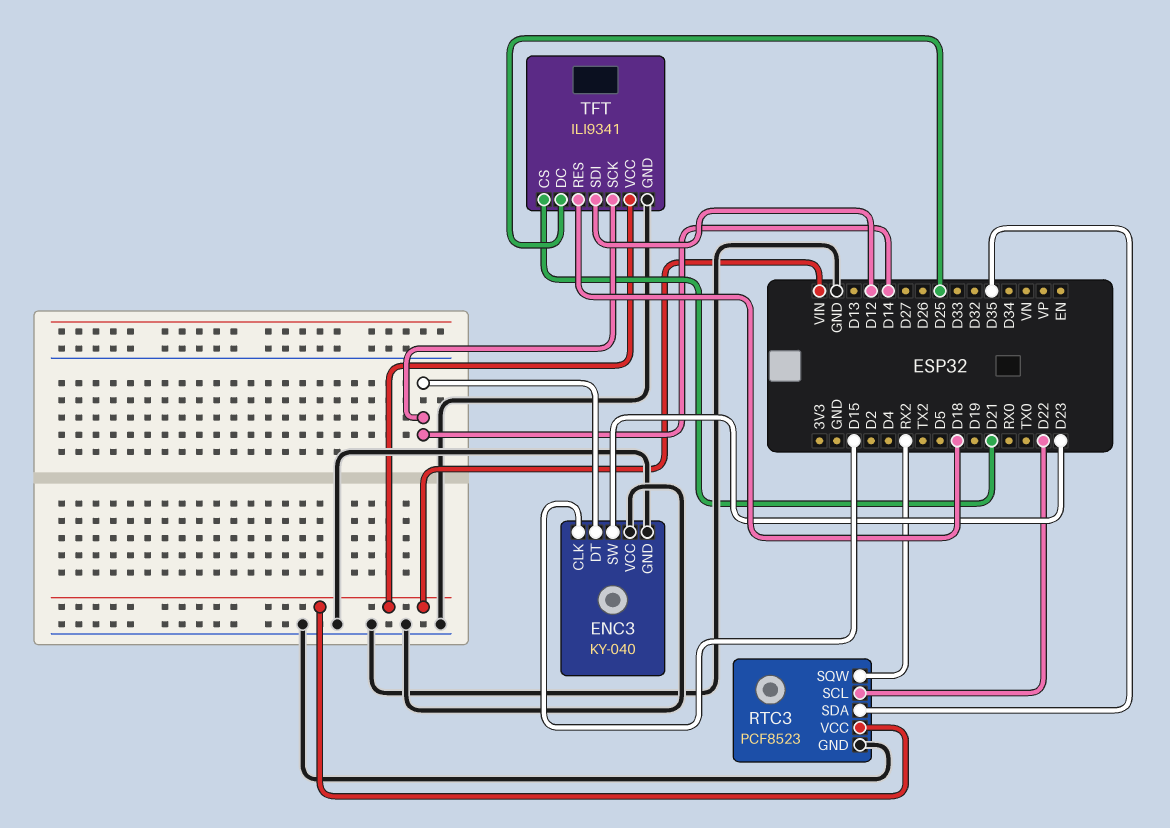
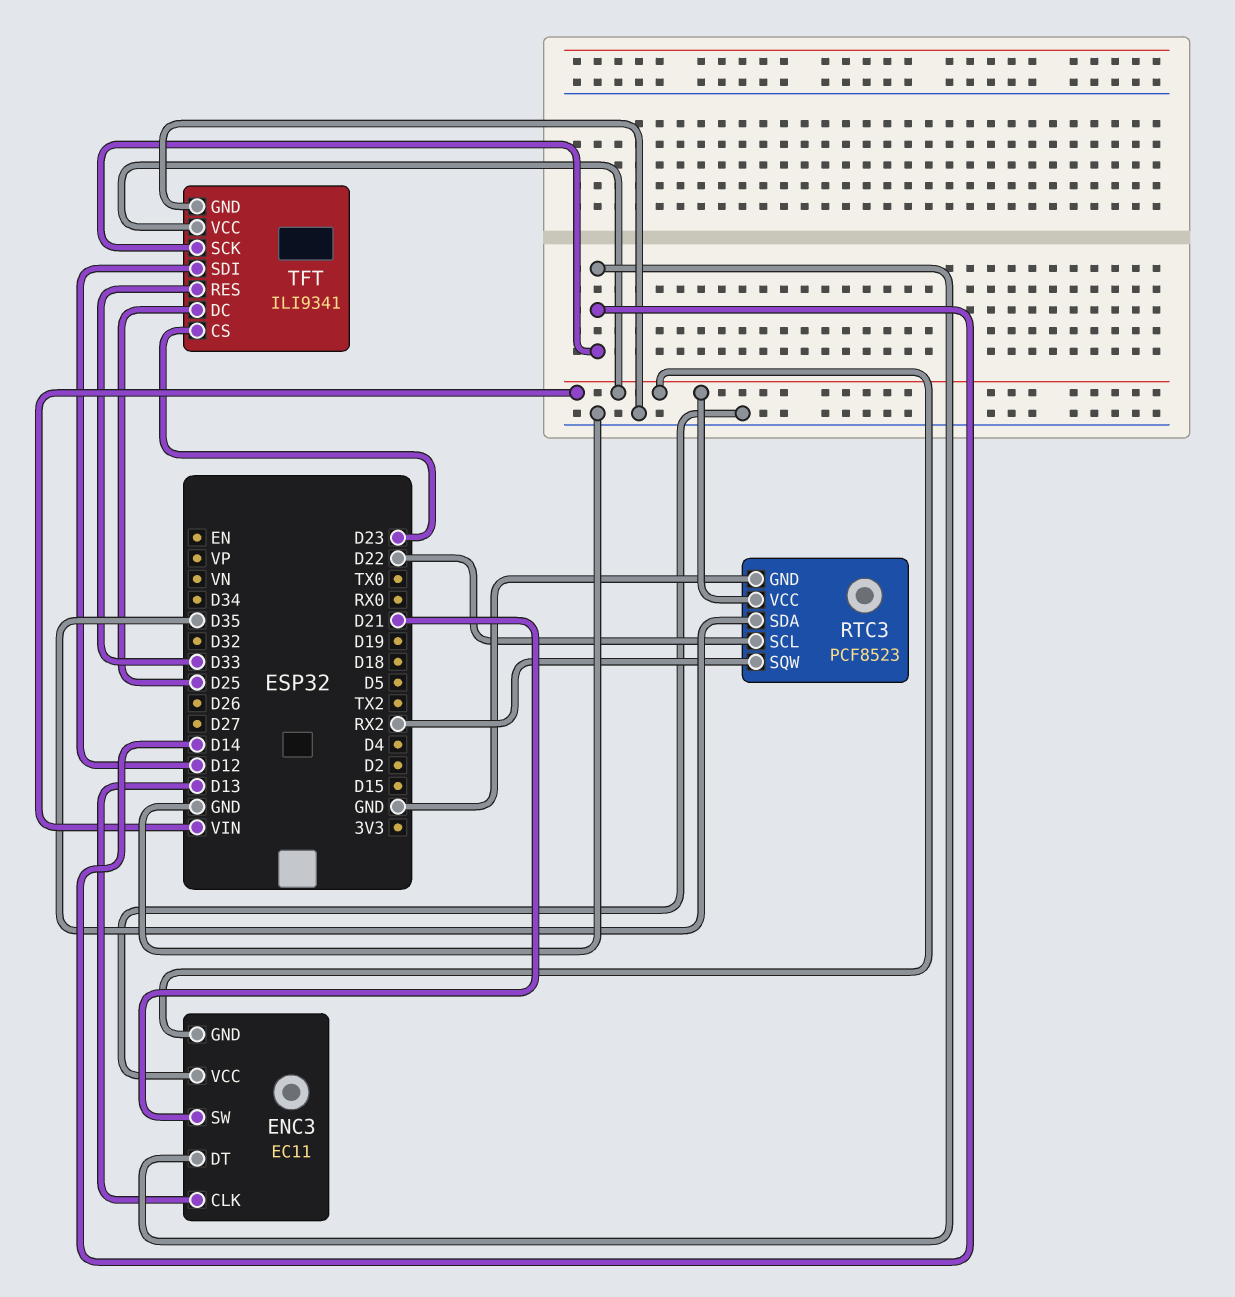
ENC3: KY-040 -> EC11
ENC3 pin CLK: D15 -> D13
ENC3 pin GND: GND -> VIN
ENC3 pin SW: D23 -> D21
TFT pin CS: D21 -> D23
TFT pin RES: D18 -> D33

